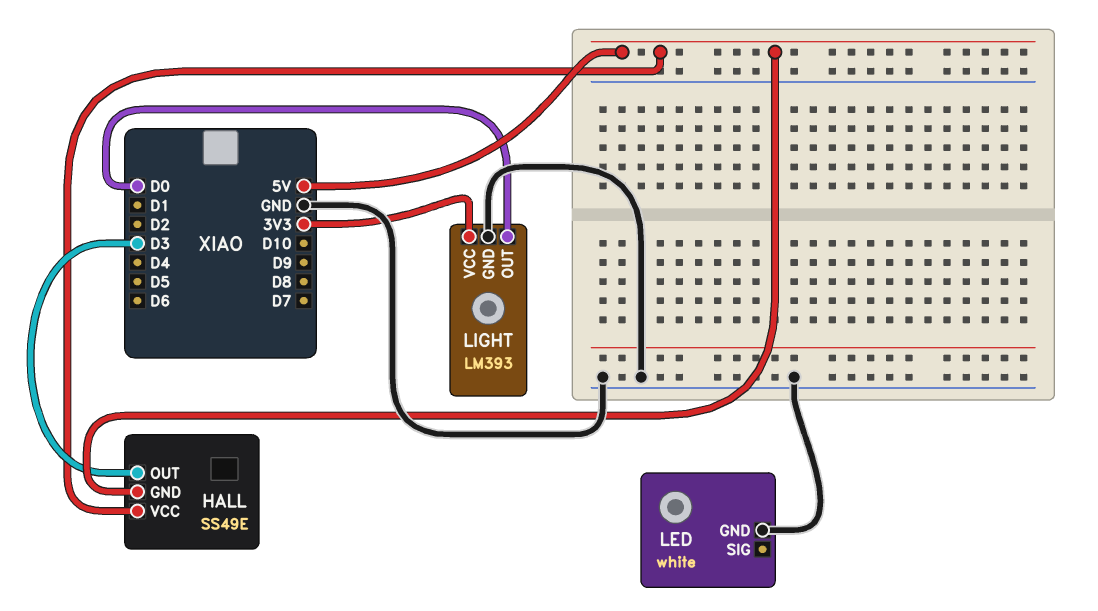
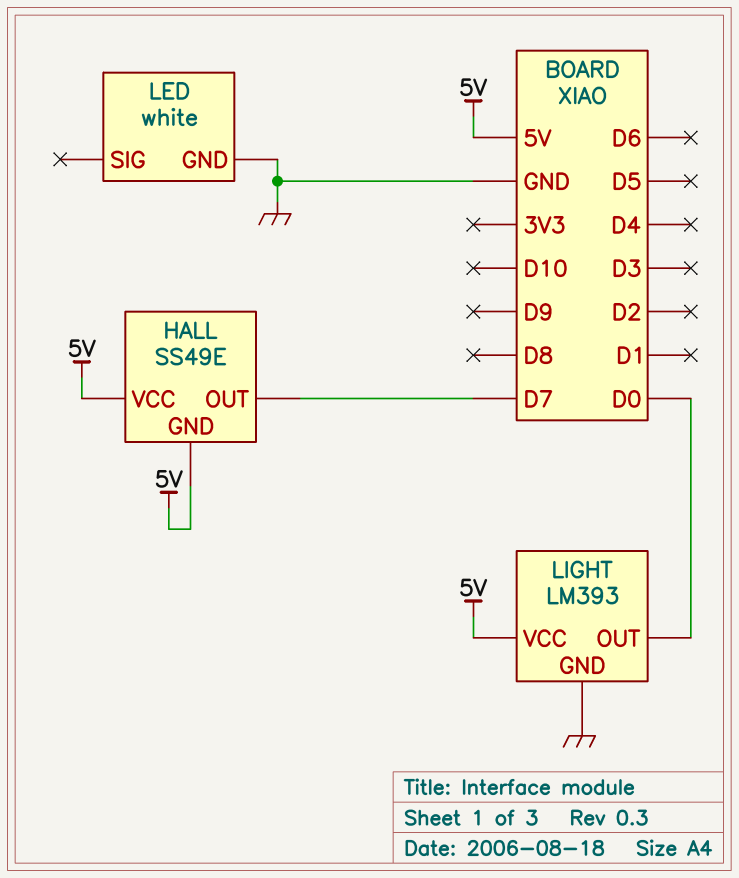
HALL pin OUT: D3 -> D7
LIGHT pin VCC: 3V3 -> 5V

